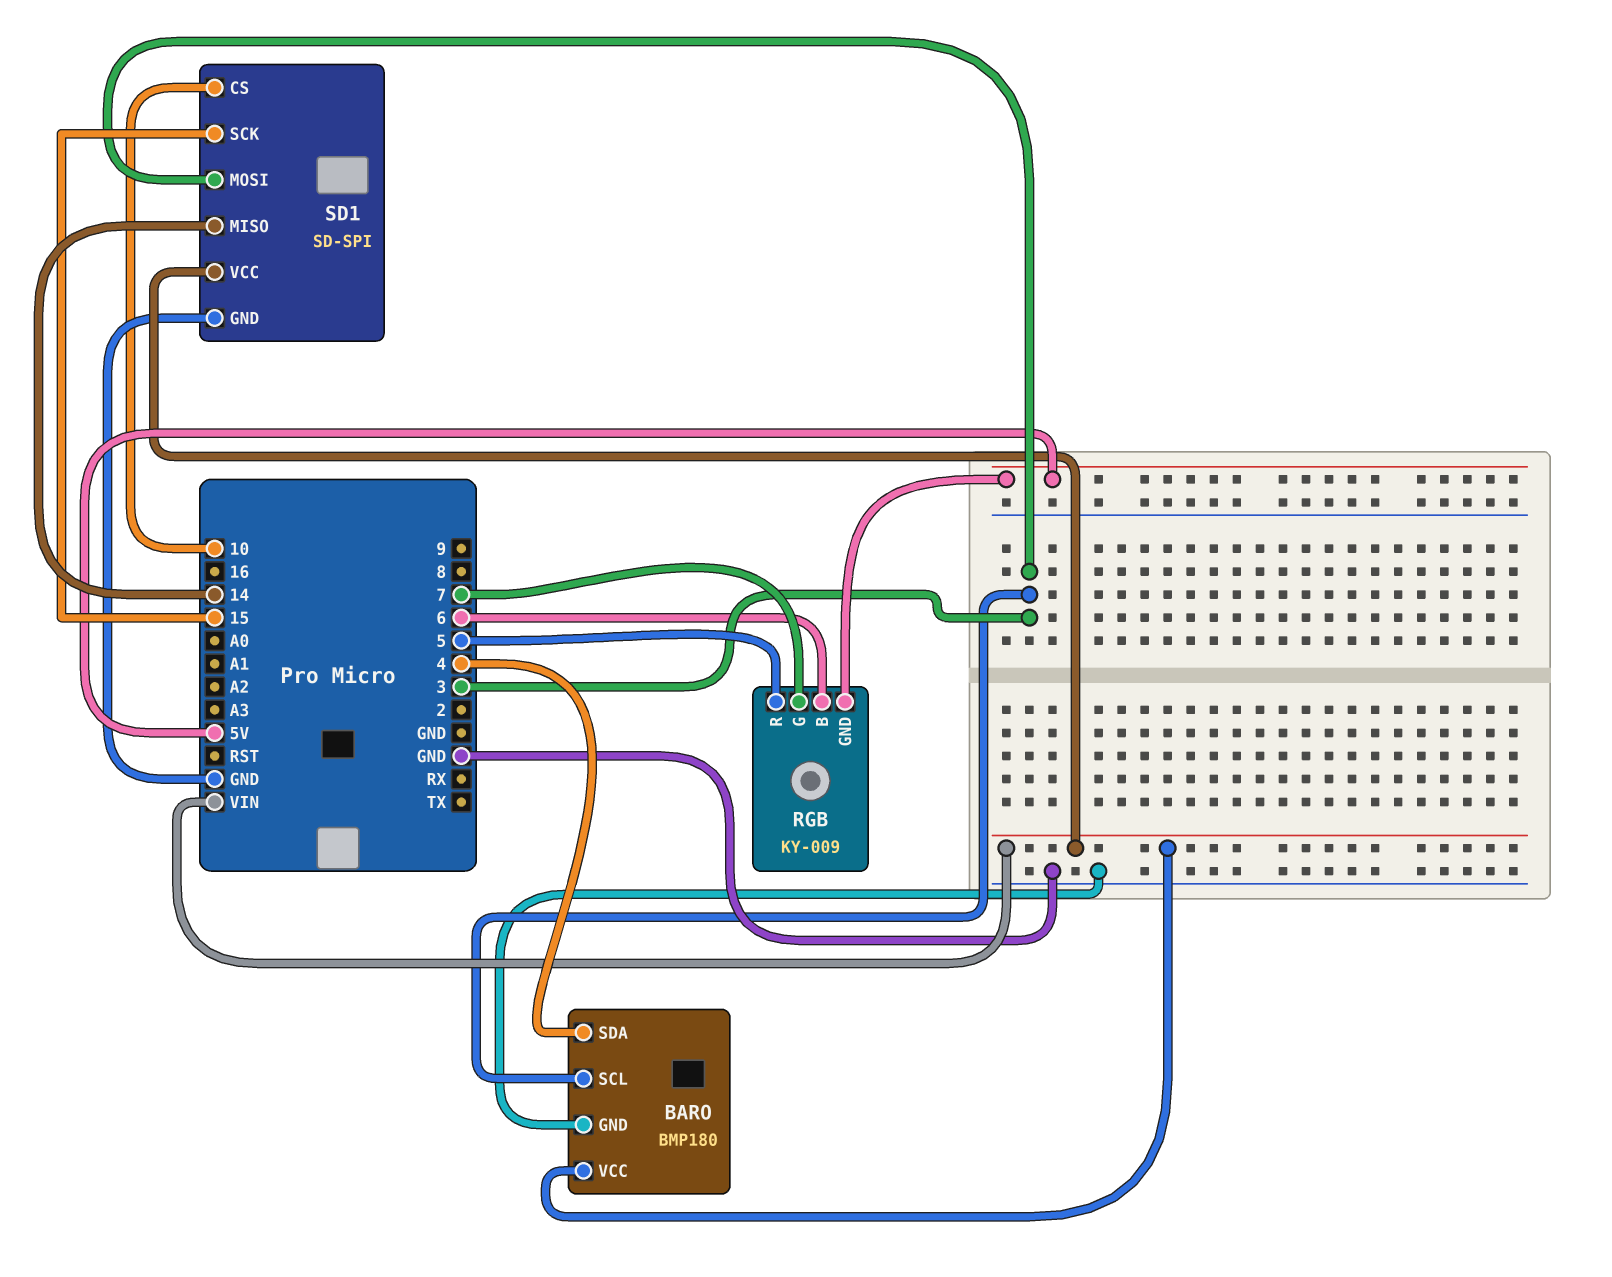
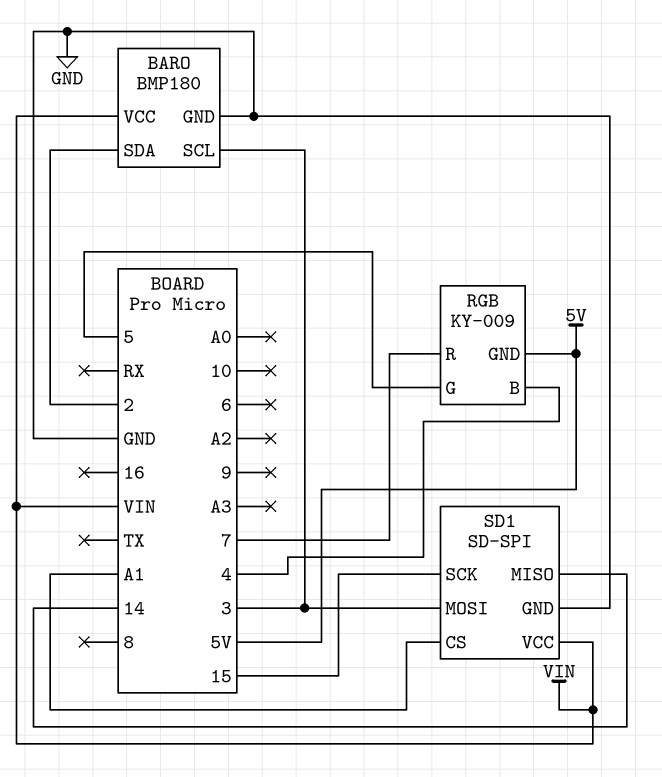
BARO pin SDA: 4 -> 2
RGB pin B: 6 -> 4
RGB pin G: 7 -> 5
RGB pin R: 5 -> 7
SD1 pin CS: 10 -> A1

